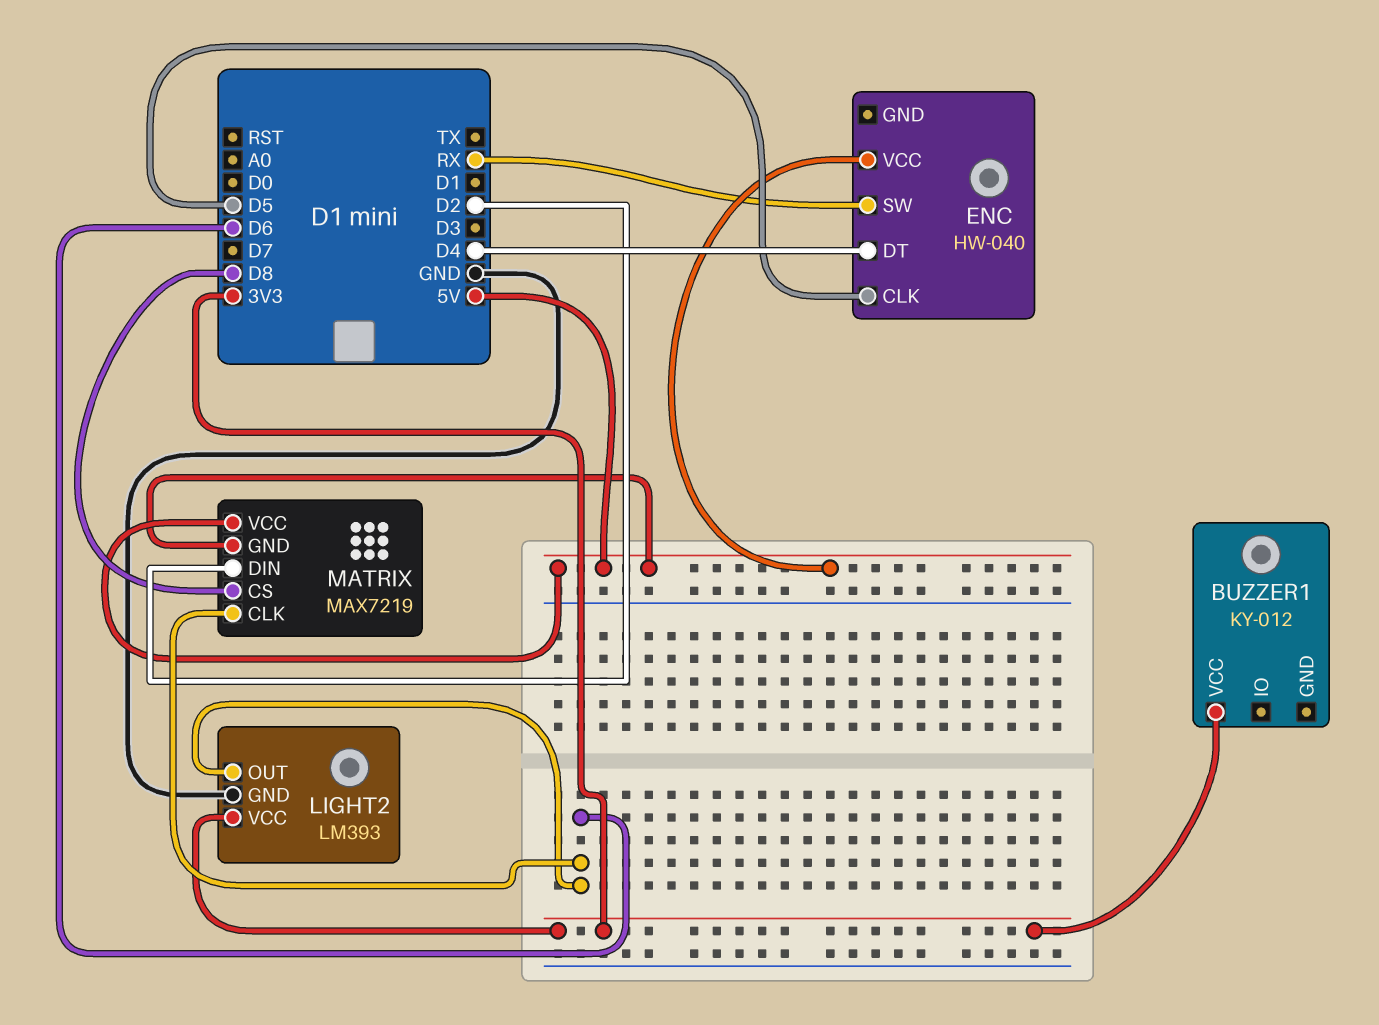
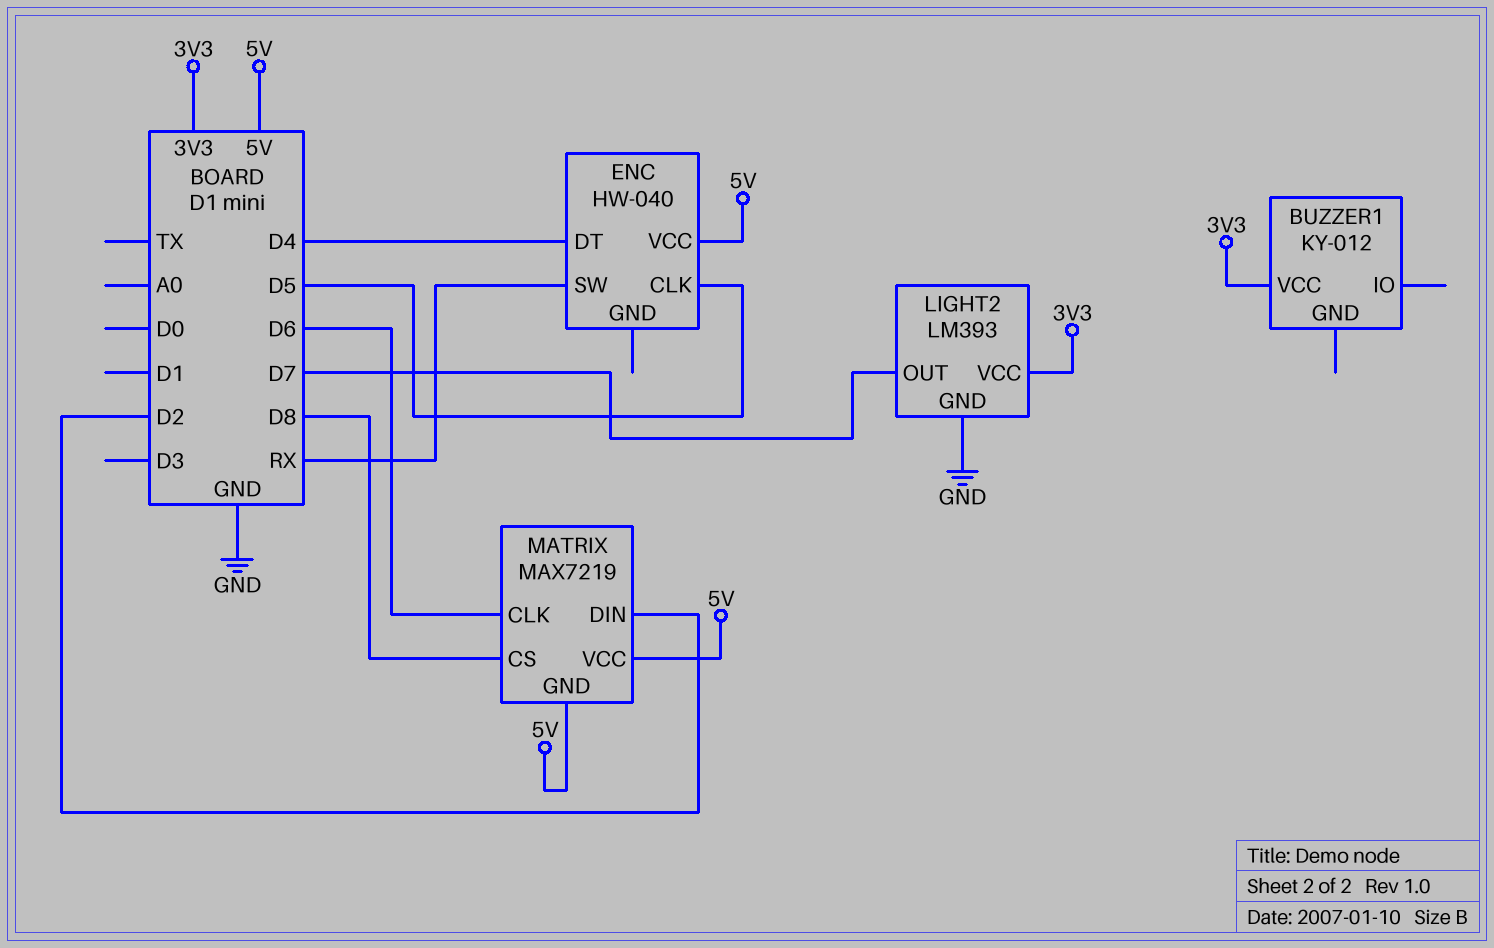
LIGHT2 pin OUT: D6 -> D7

